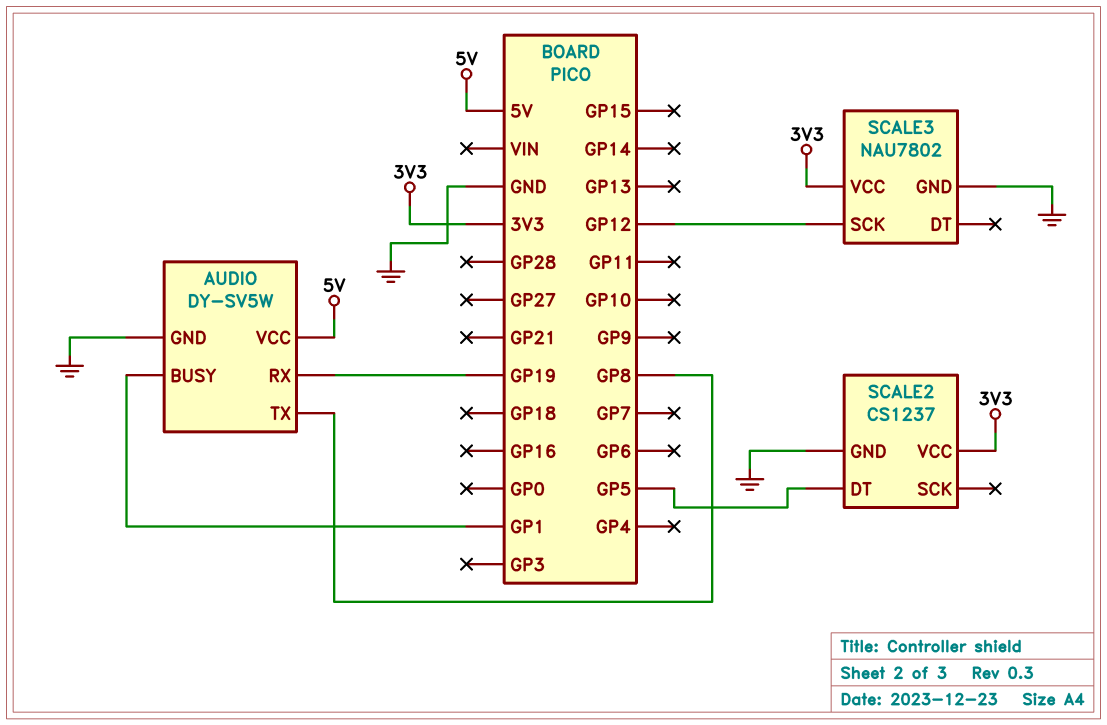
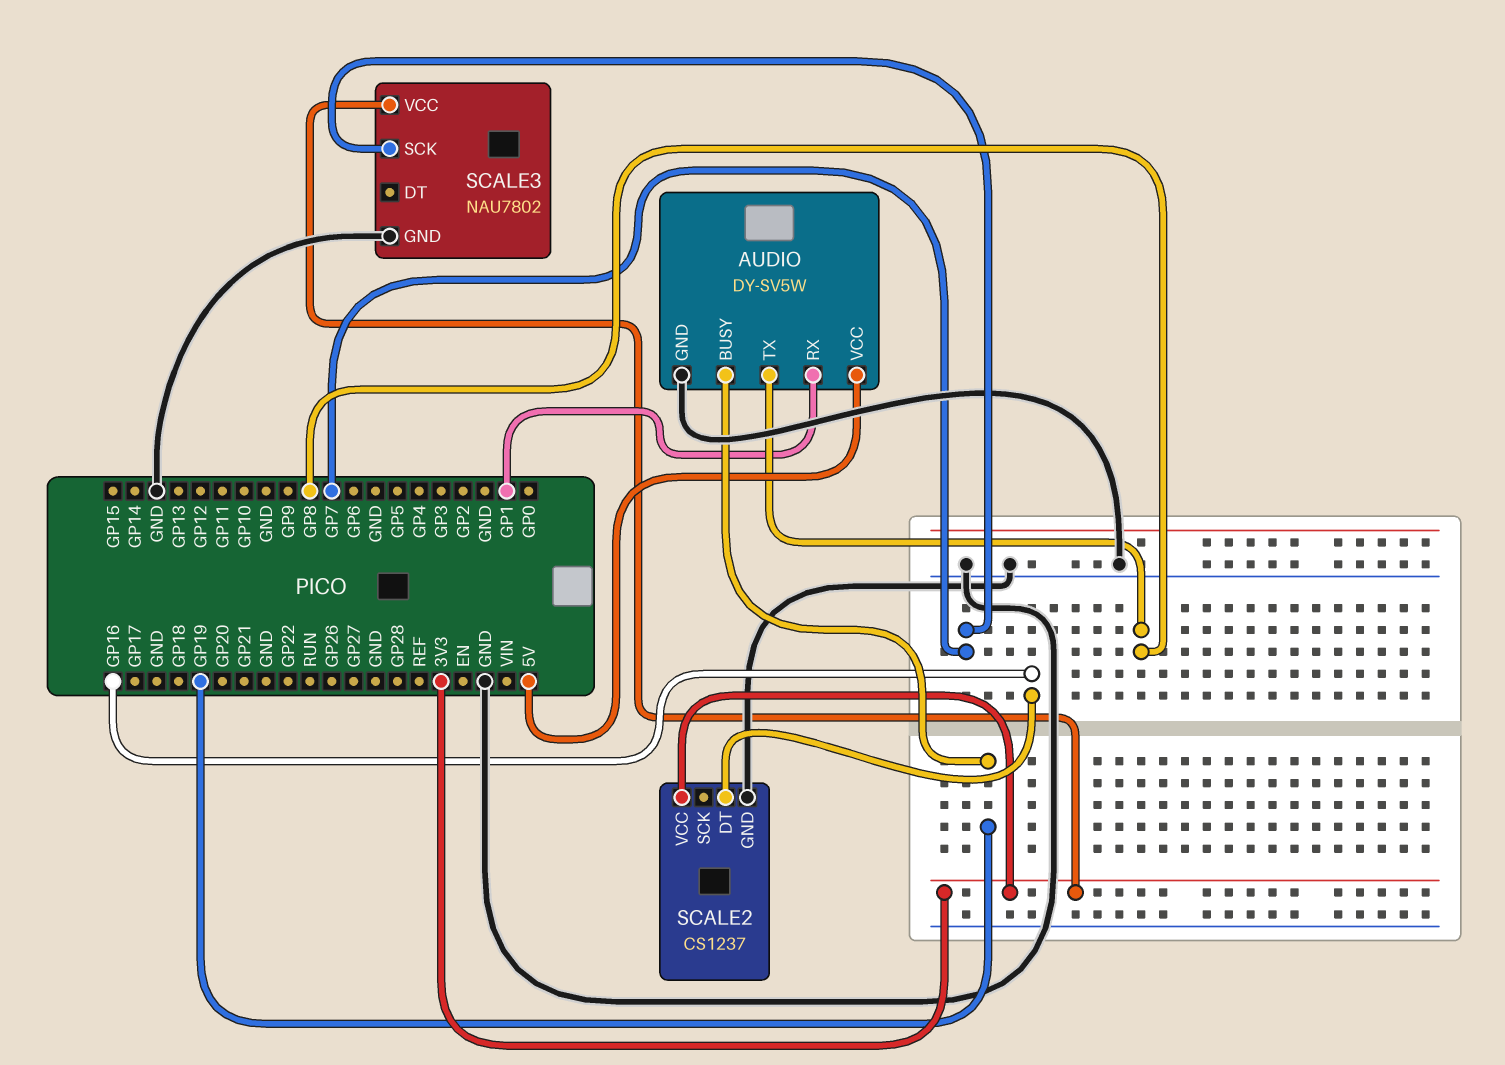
AUDIO pin BUSY: GP1 -> GP19
AUDIO pin RX: GP19 -> GP1
SCALE2 pin DT: GP5 -> GP16
SCALE3 pin SCK: GP12 -> GP7

